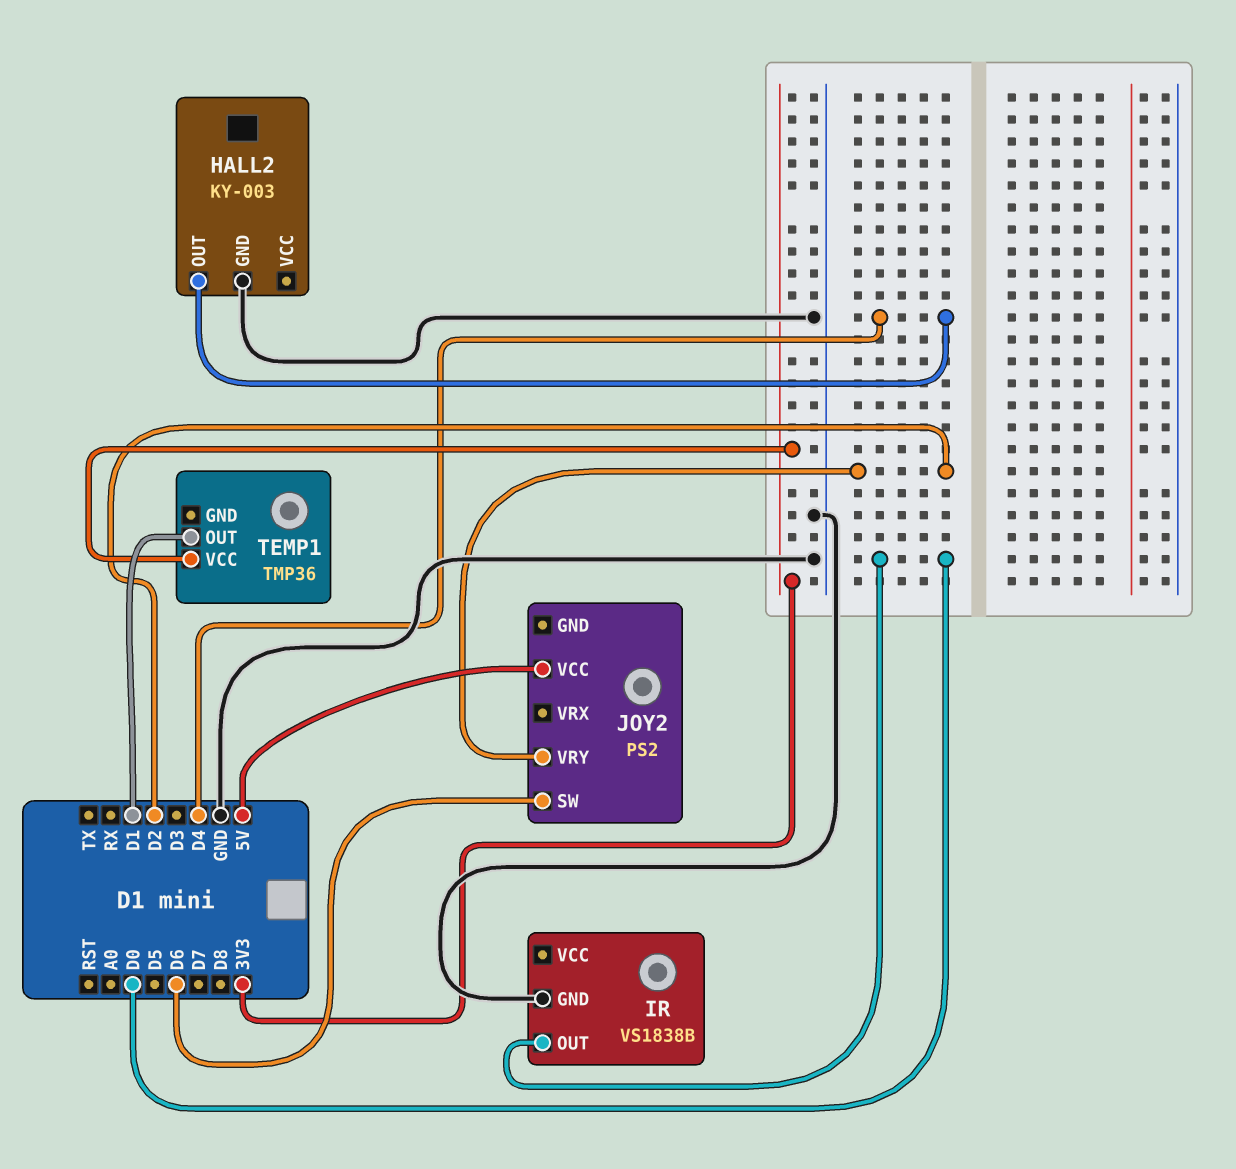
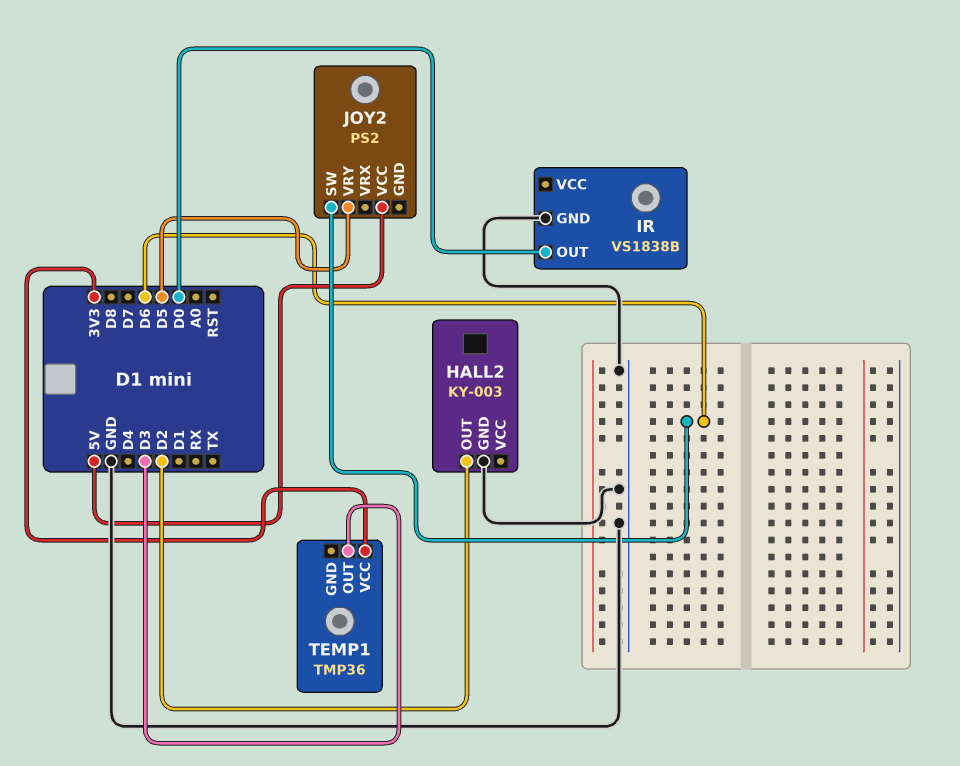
HALL2 pin OUT: D4 -> D2
JOY2 pin VRY: D2 -> D5
TEMP1 pin OUT: D1 -> D3

